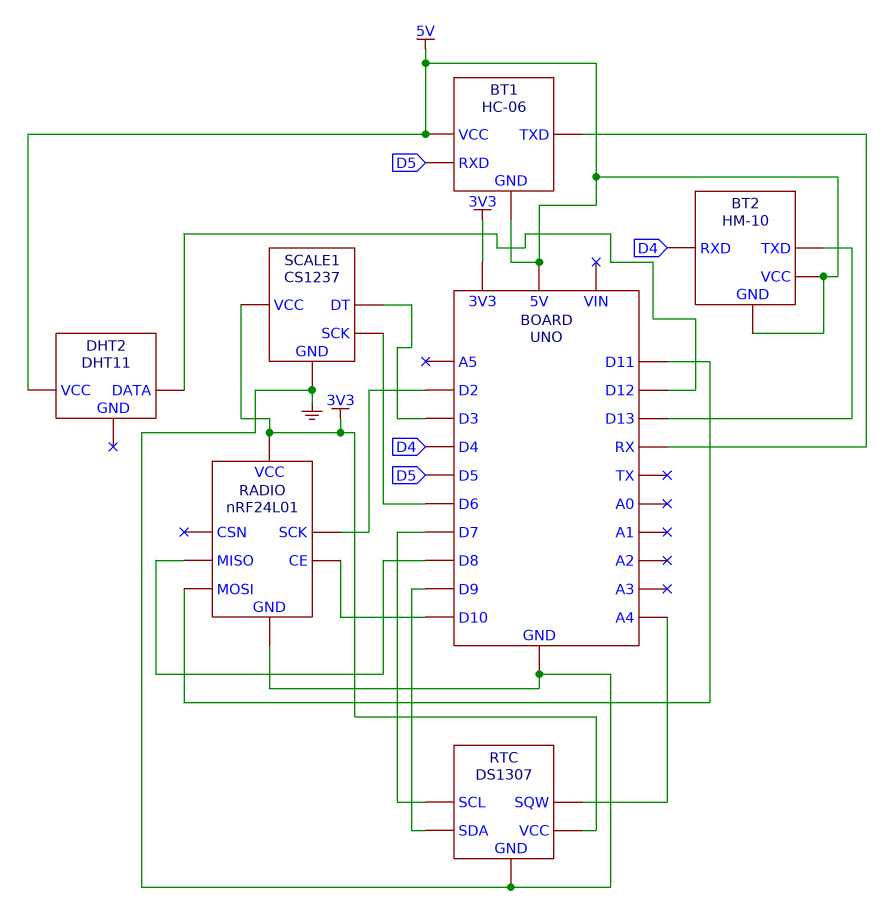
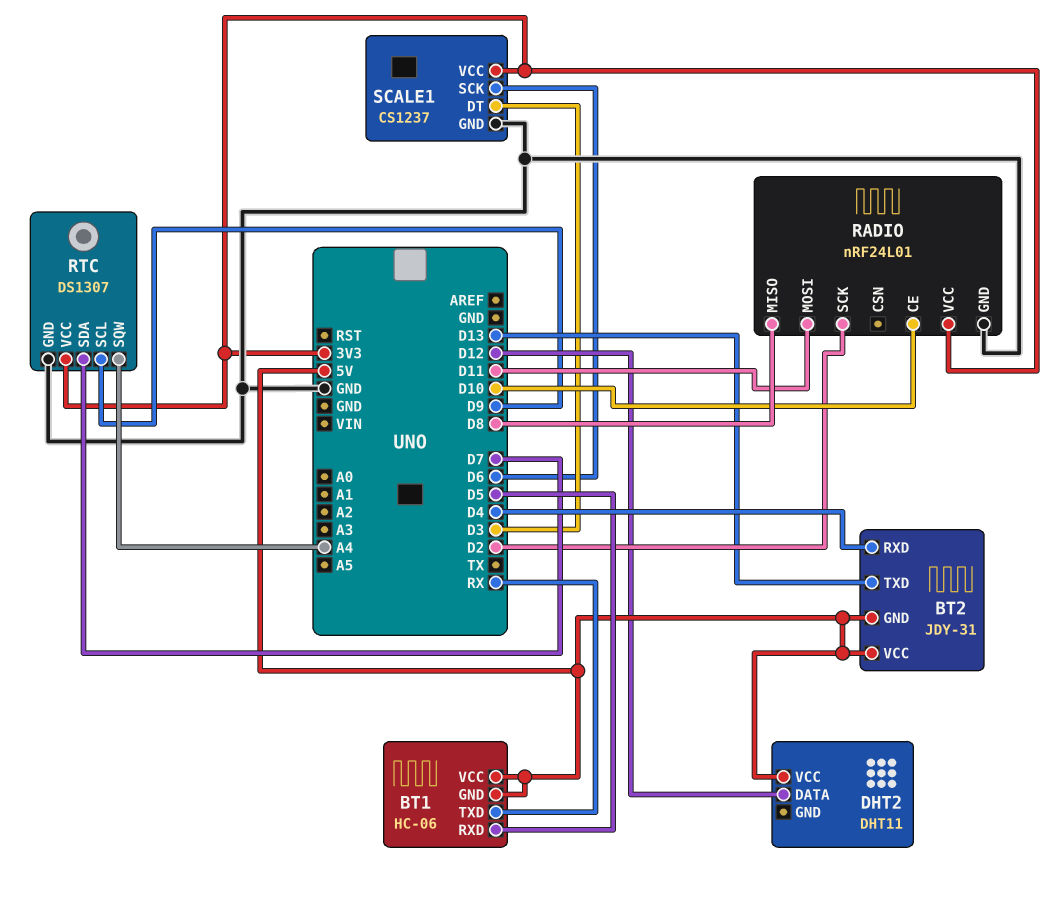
BT2: HM-10 -> JDY-31
RTC pin SCL: D7 -> D9
RTC pin SDA: D9 -> D7

